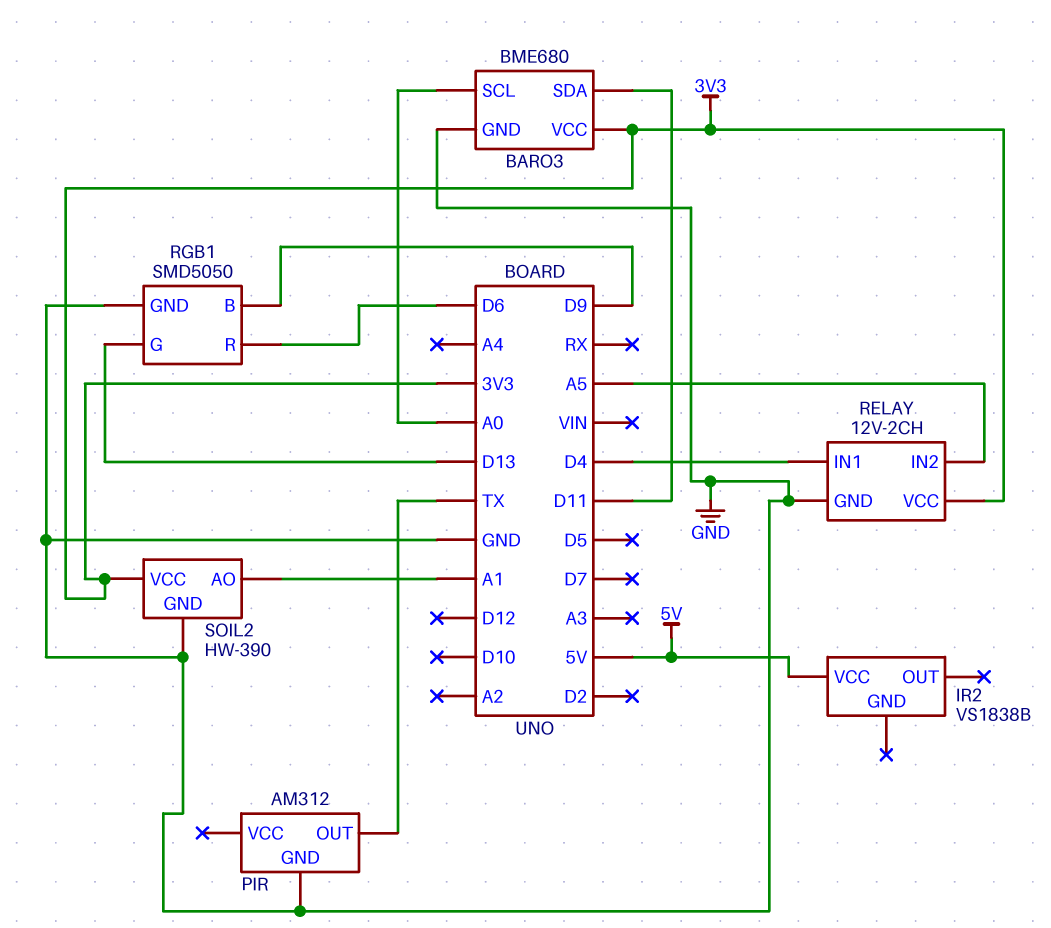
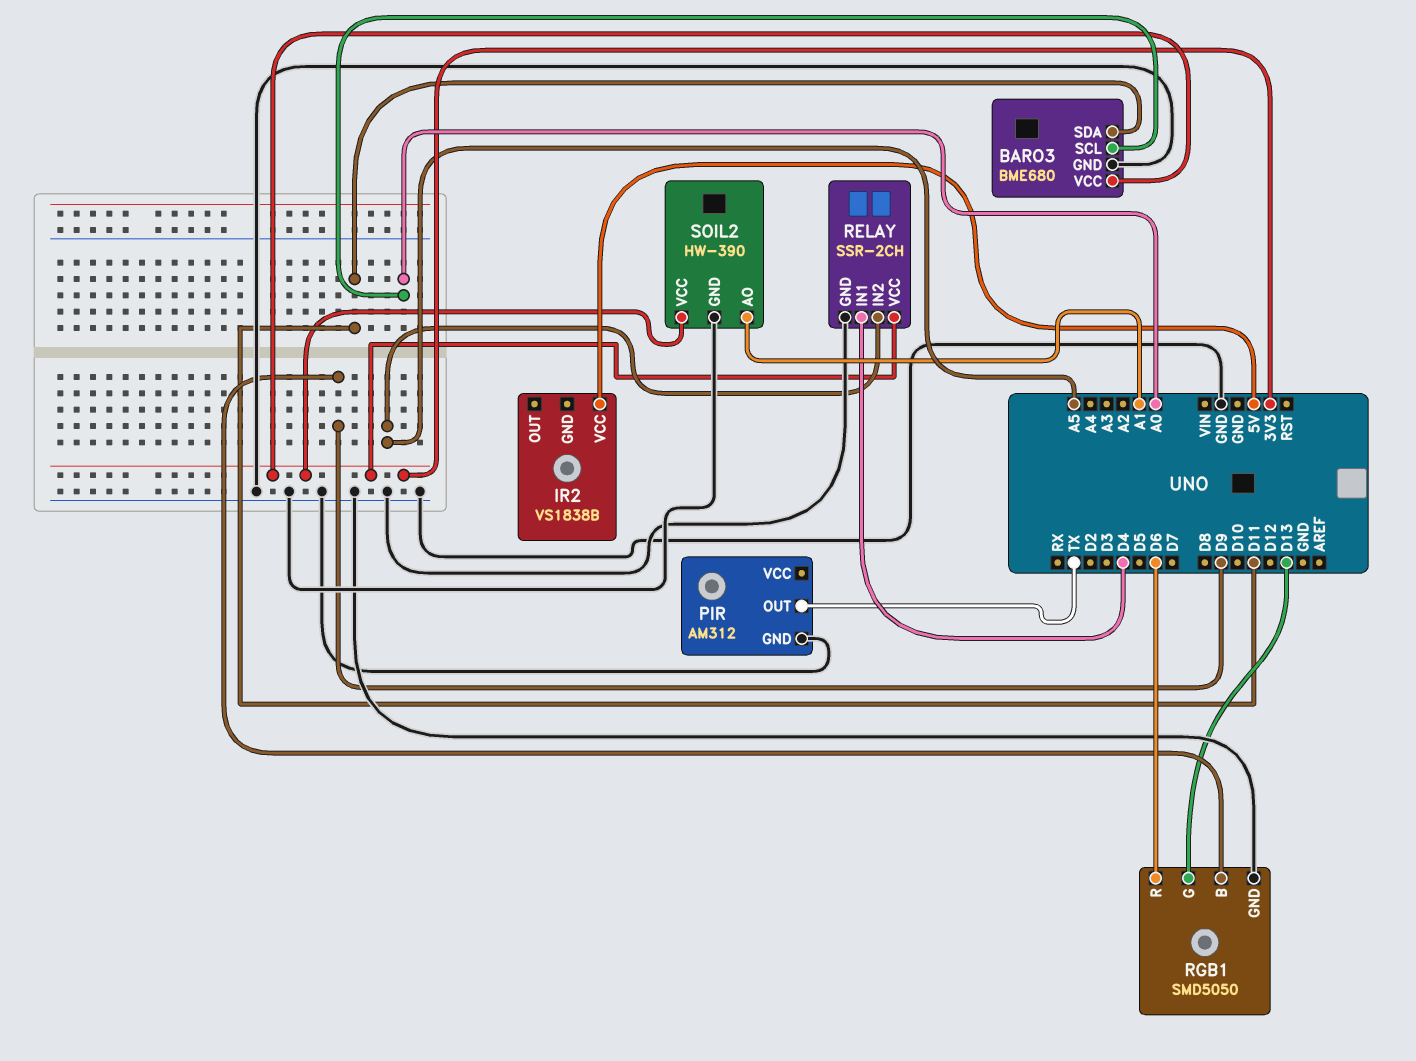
RELAY: 12V-2CH -> SSR-2CH

